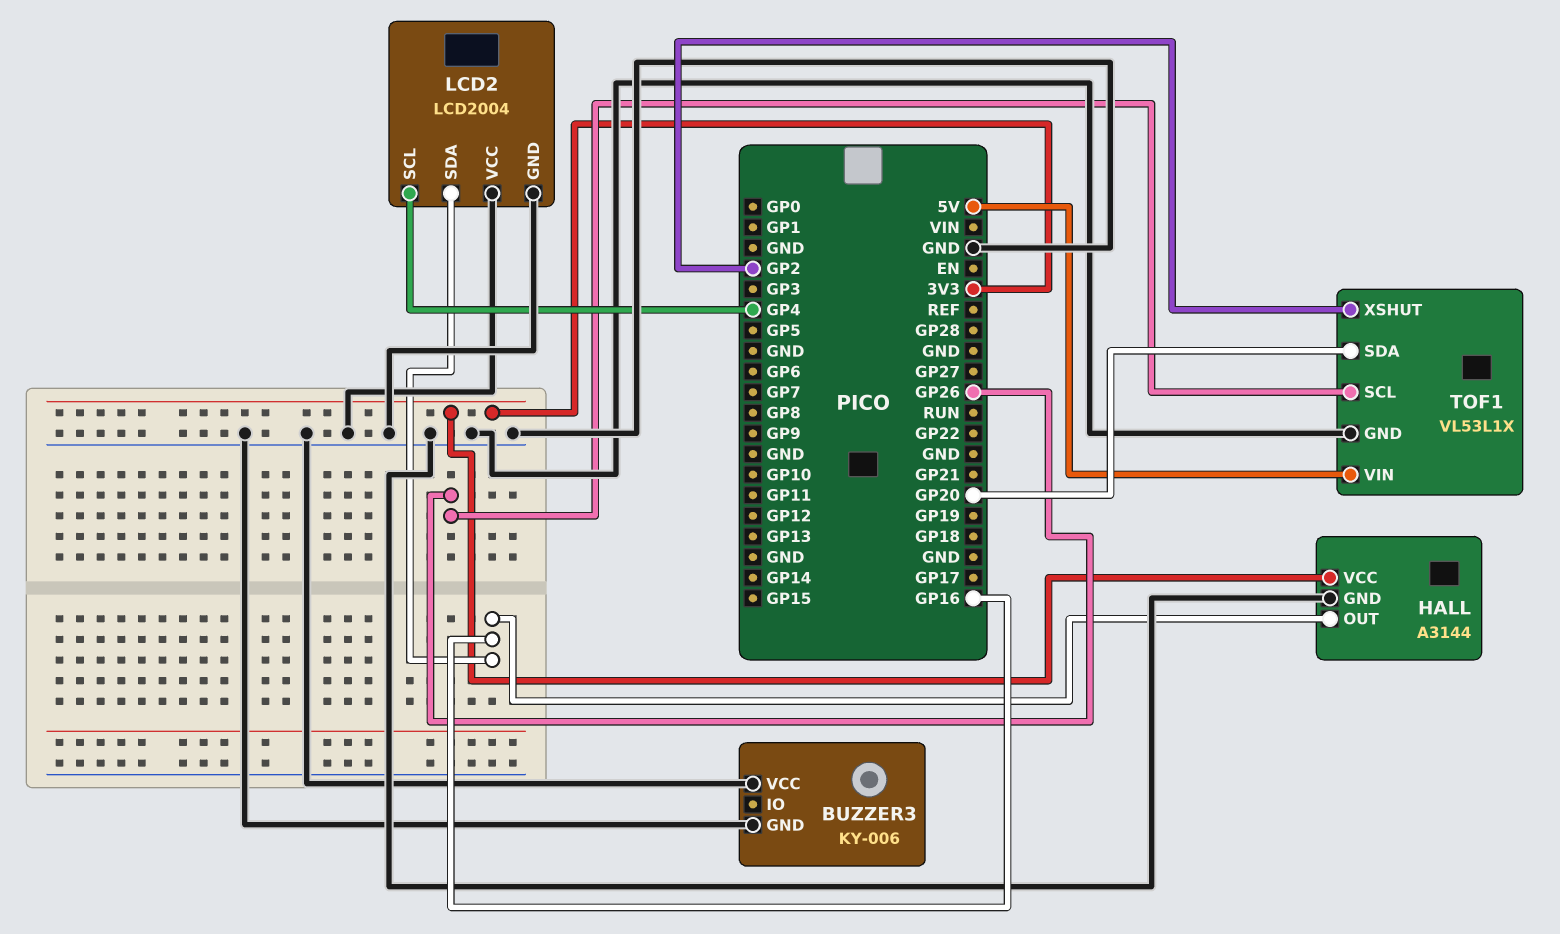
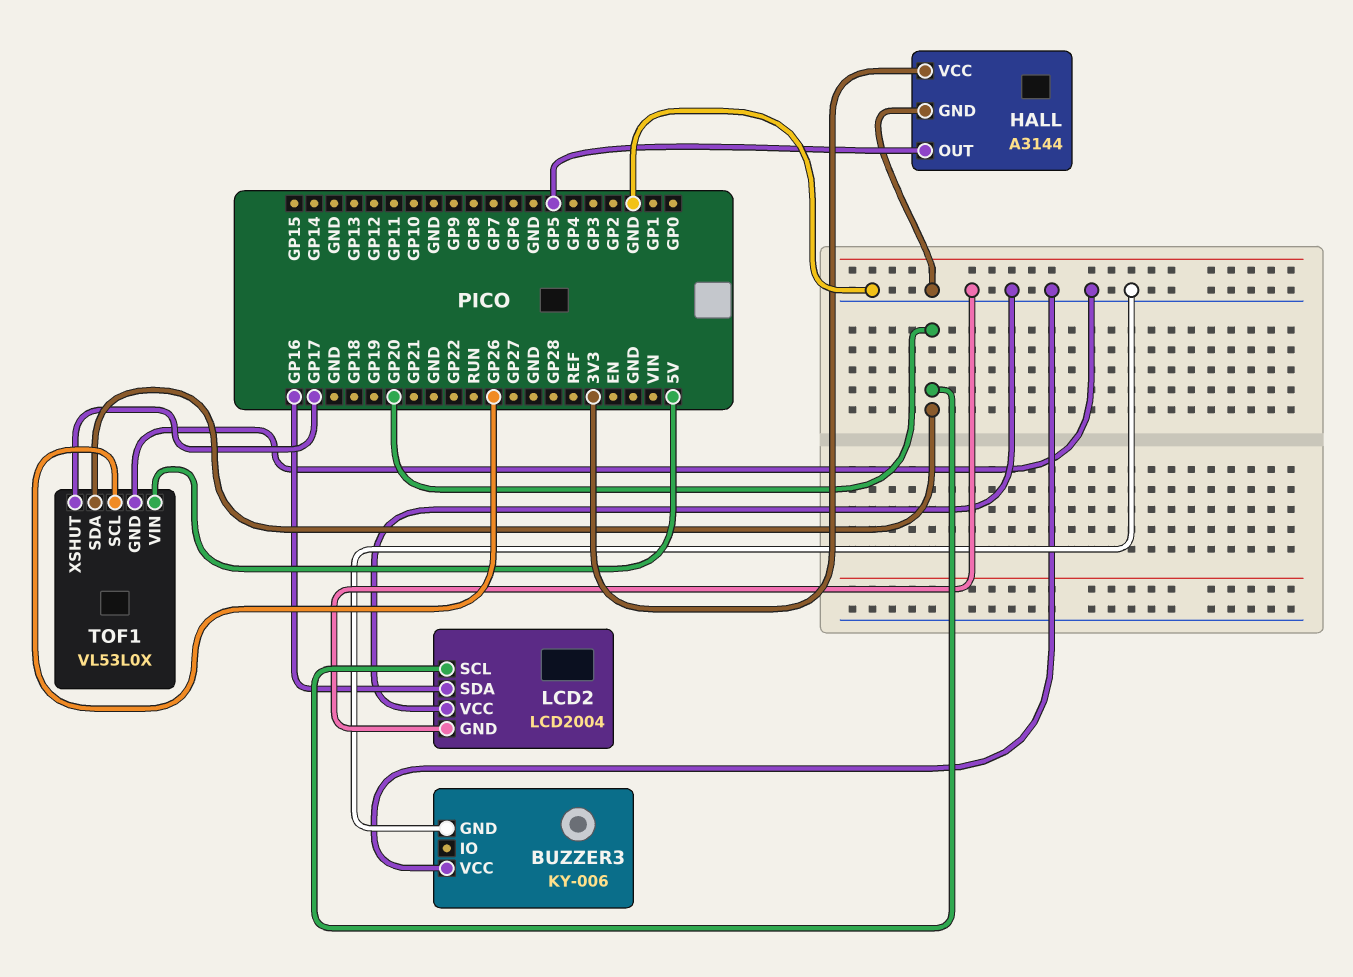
HALL pin OUT: GP16 -> GP5
LCD2 pin SCL: GP4 -> GP20
TOF1: VL53L1X -> VL53L0X
TOF1 pin XSHUT: GP2 -> GP17

